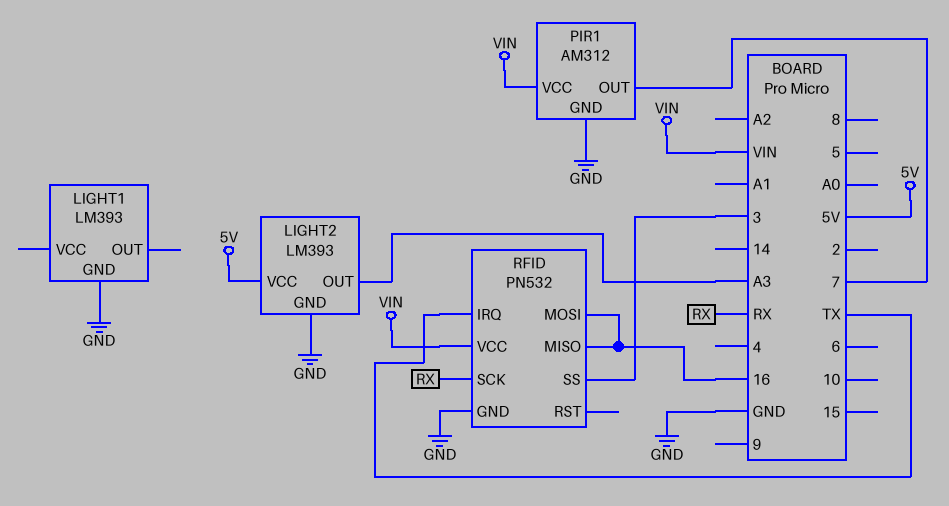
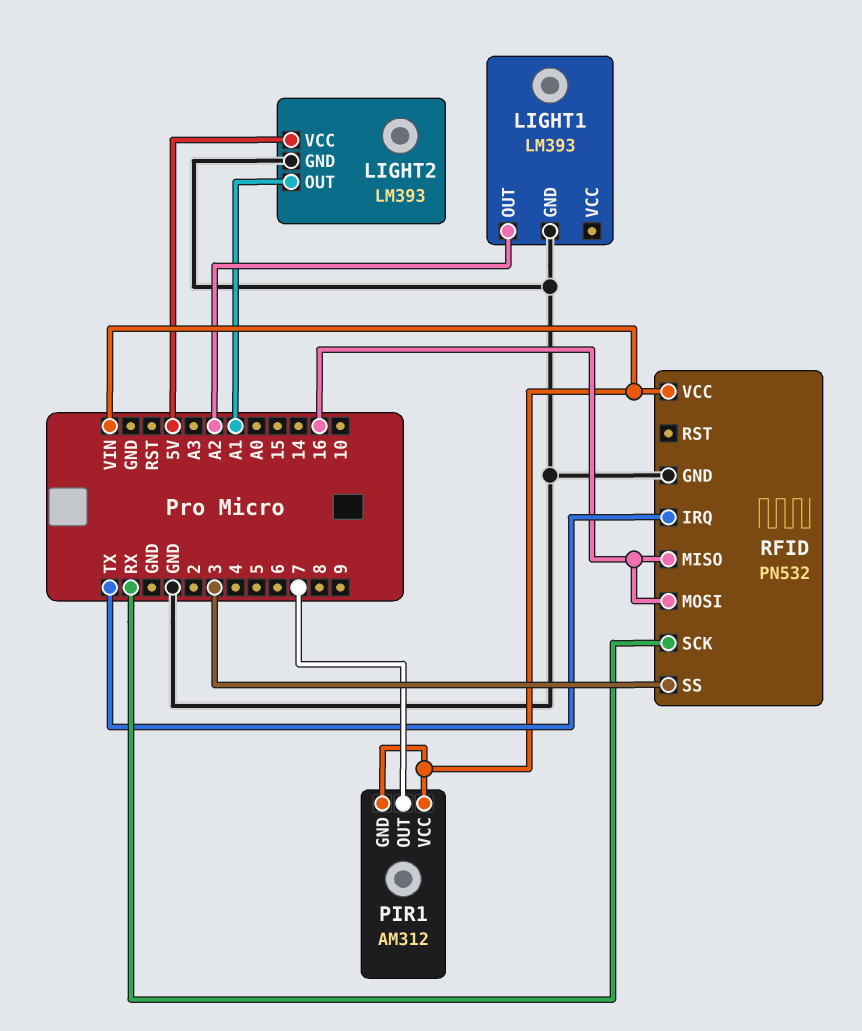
LIGHT1 pin OUT: none -> A2
LIGHT2 pin OUT: A3 -> A1
PIR1 pin GND: GND -> VIN

